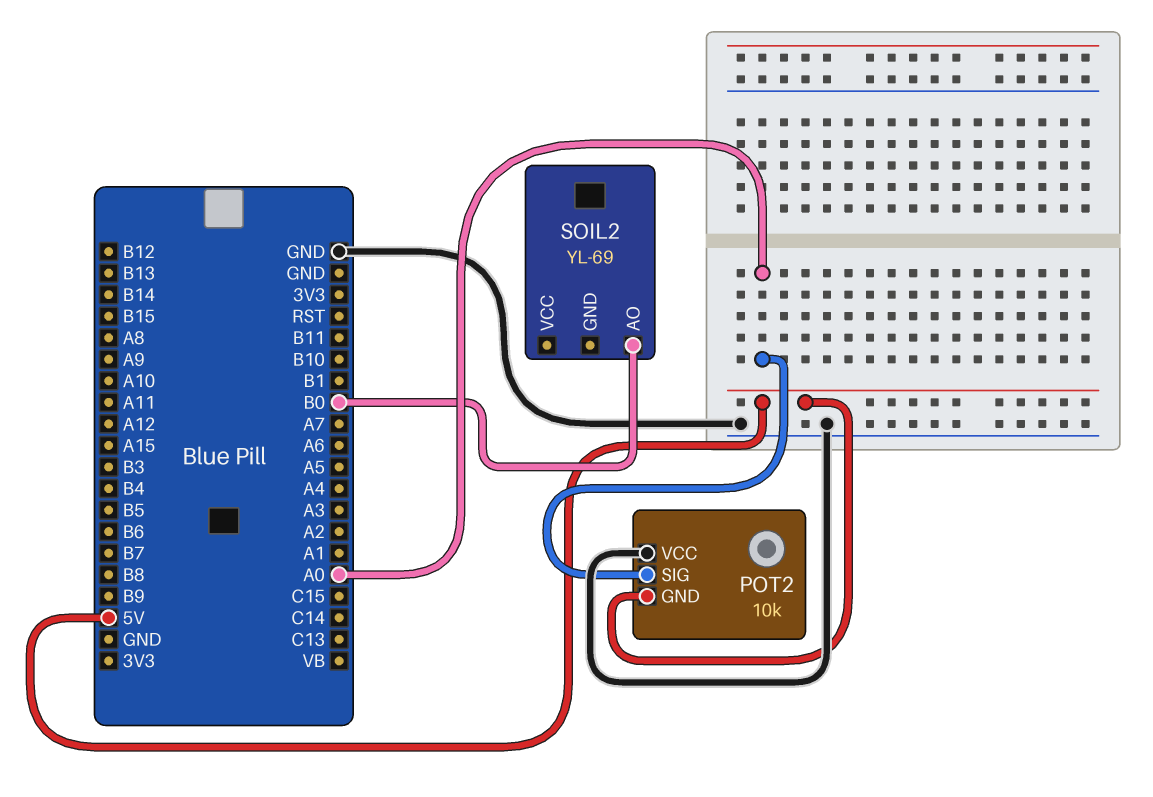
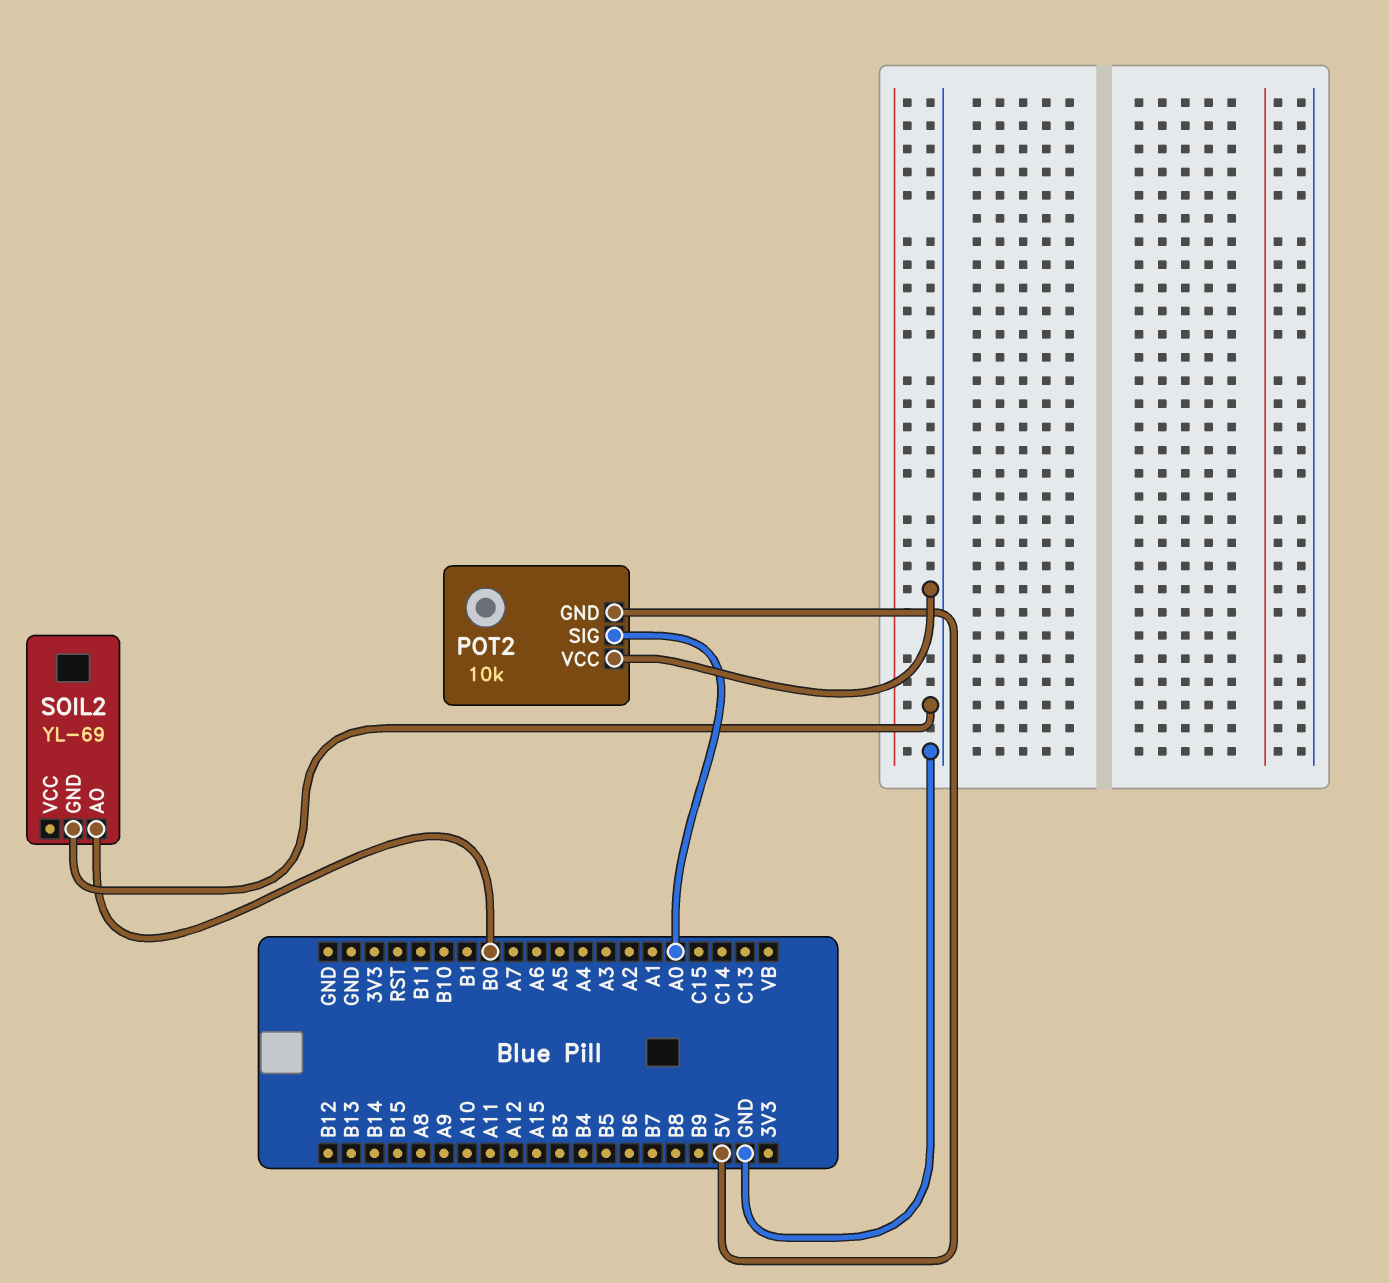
SOIL2 pin GND: none -> GND

